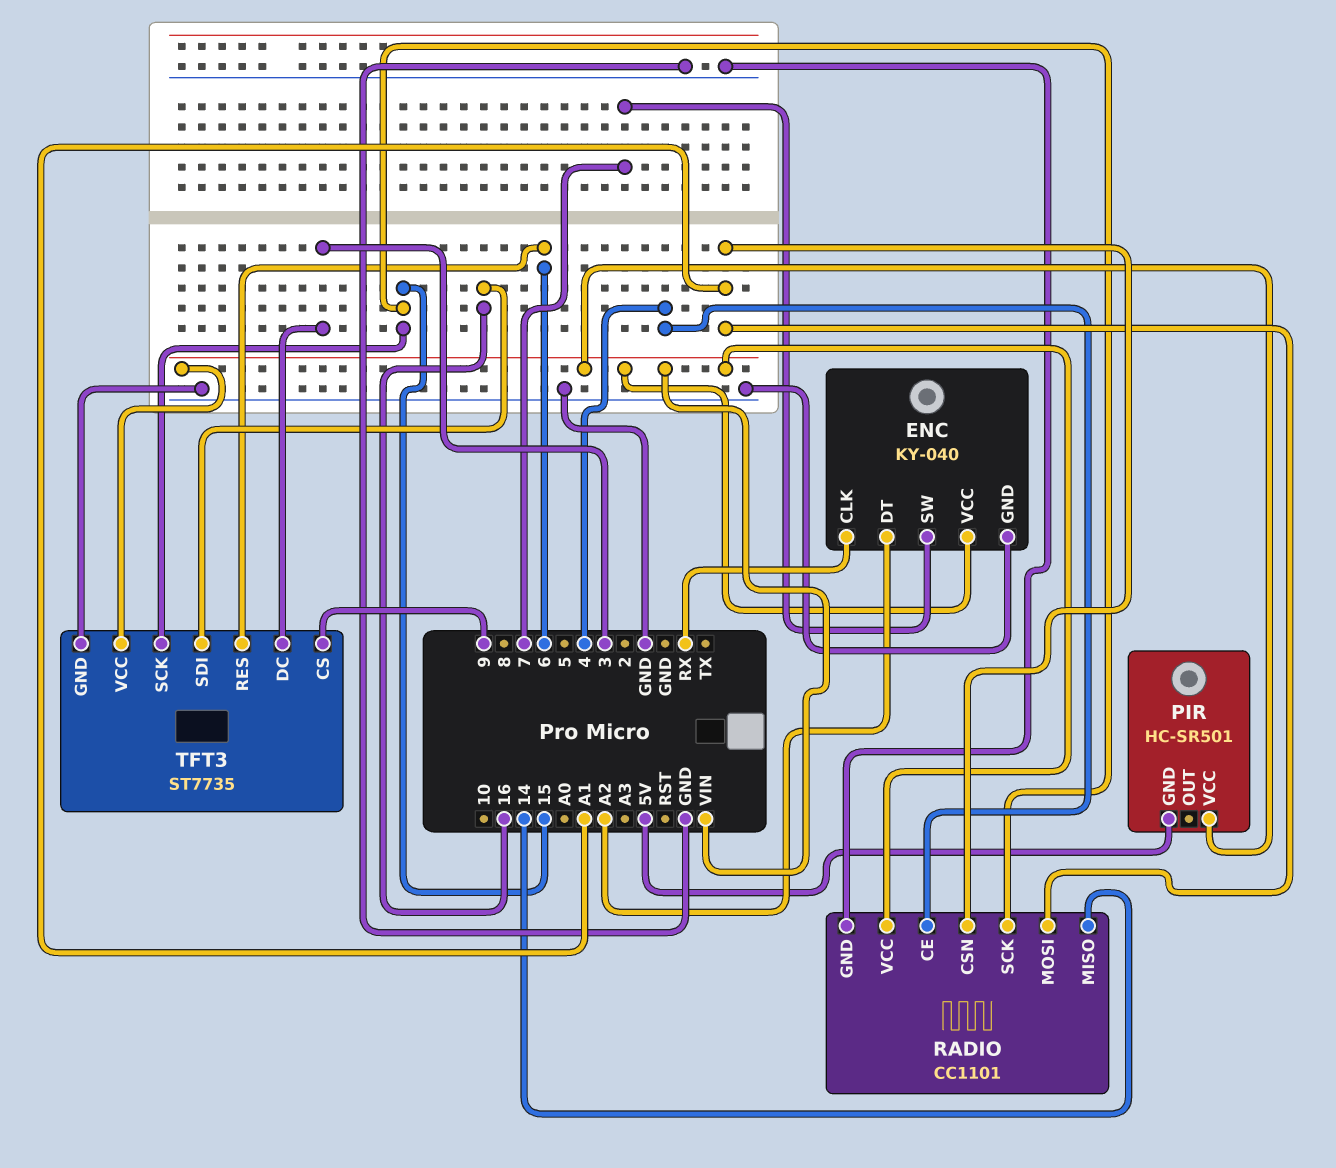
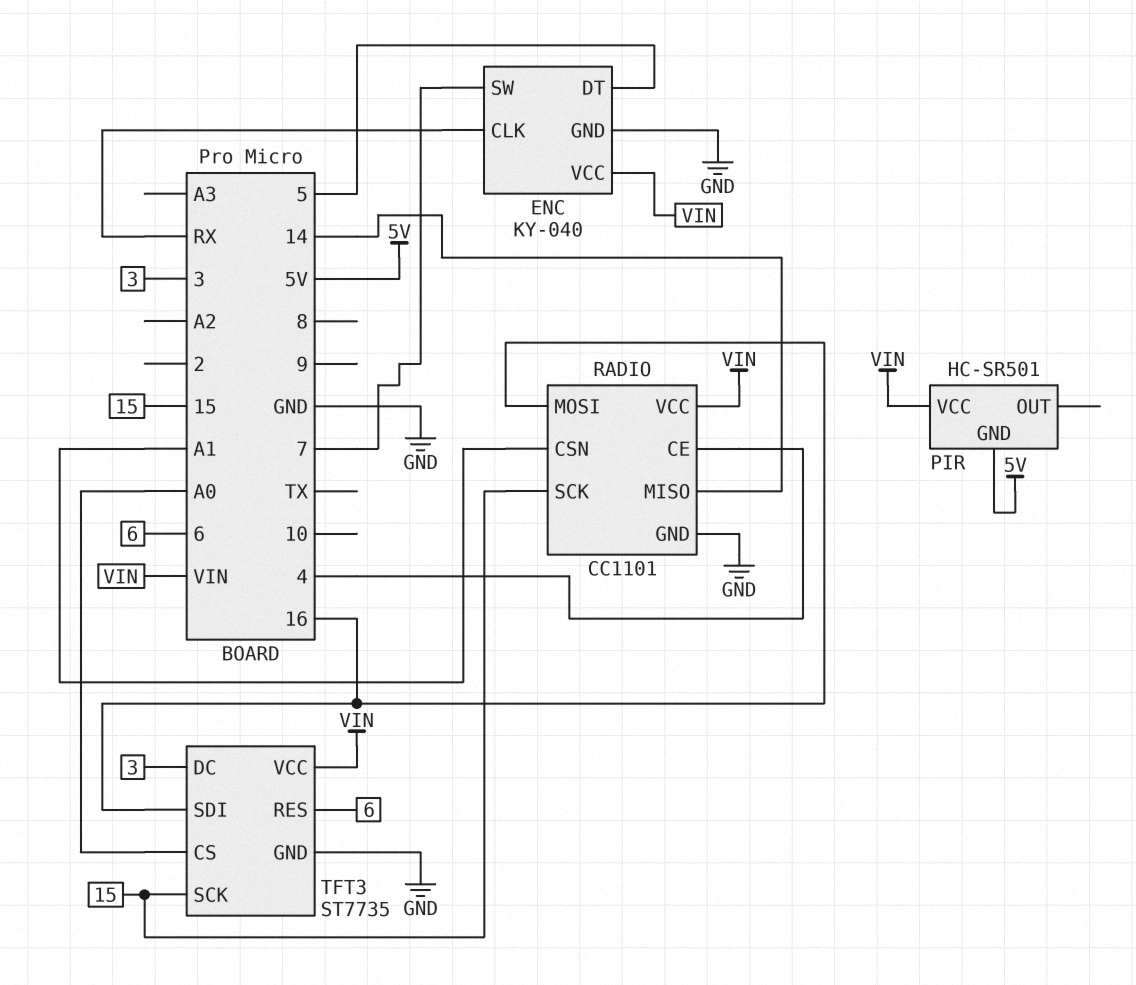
ENC pin DT: A2 -> 5
RADIO pin MOSI: A1 -> 16
TFT3 pin CS: 9 -> A0

